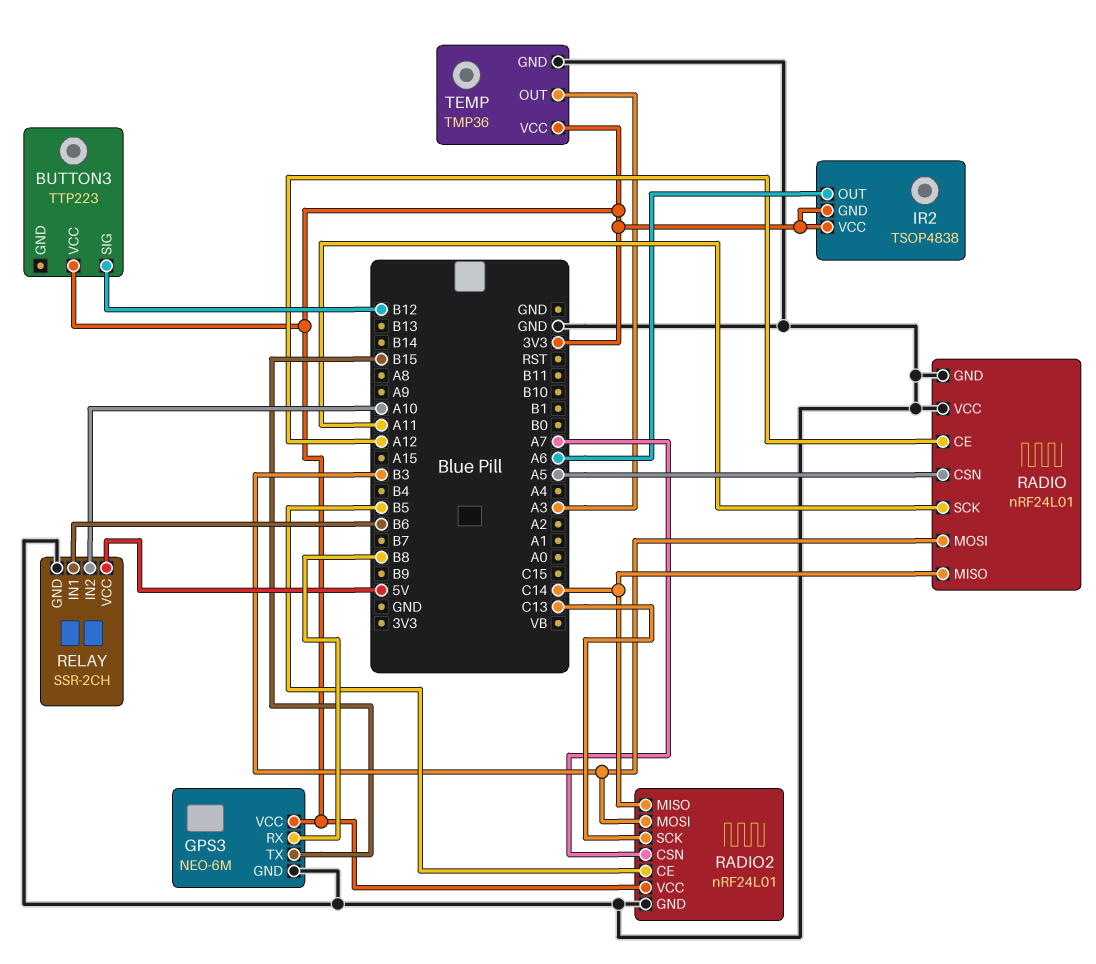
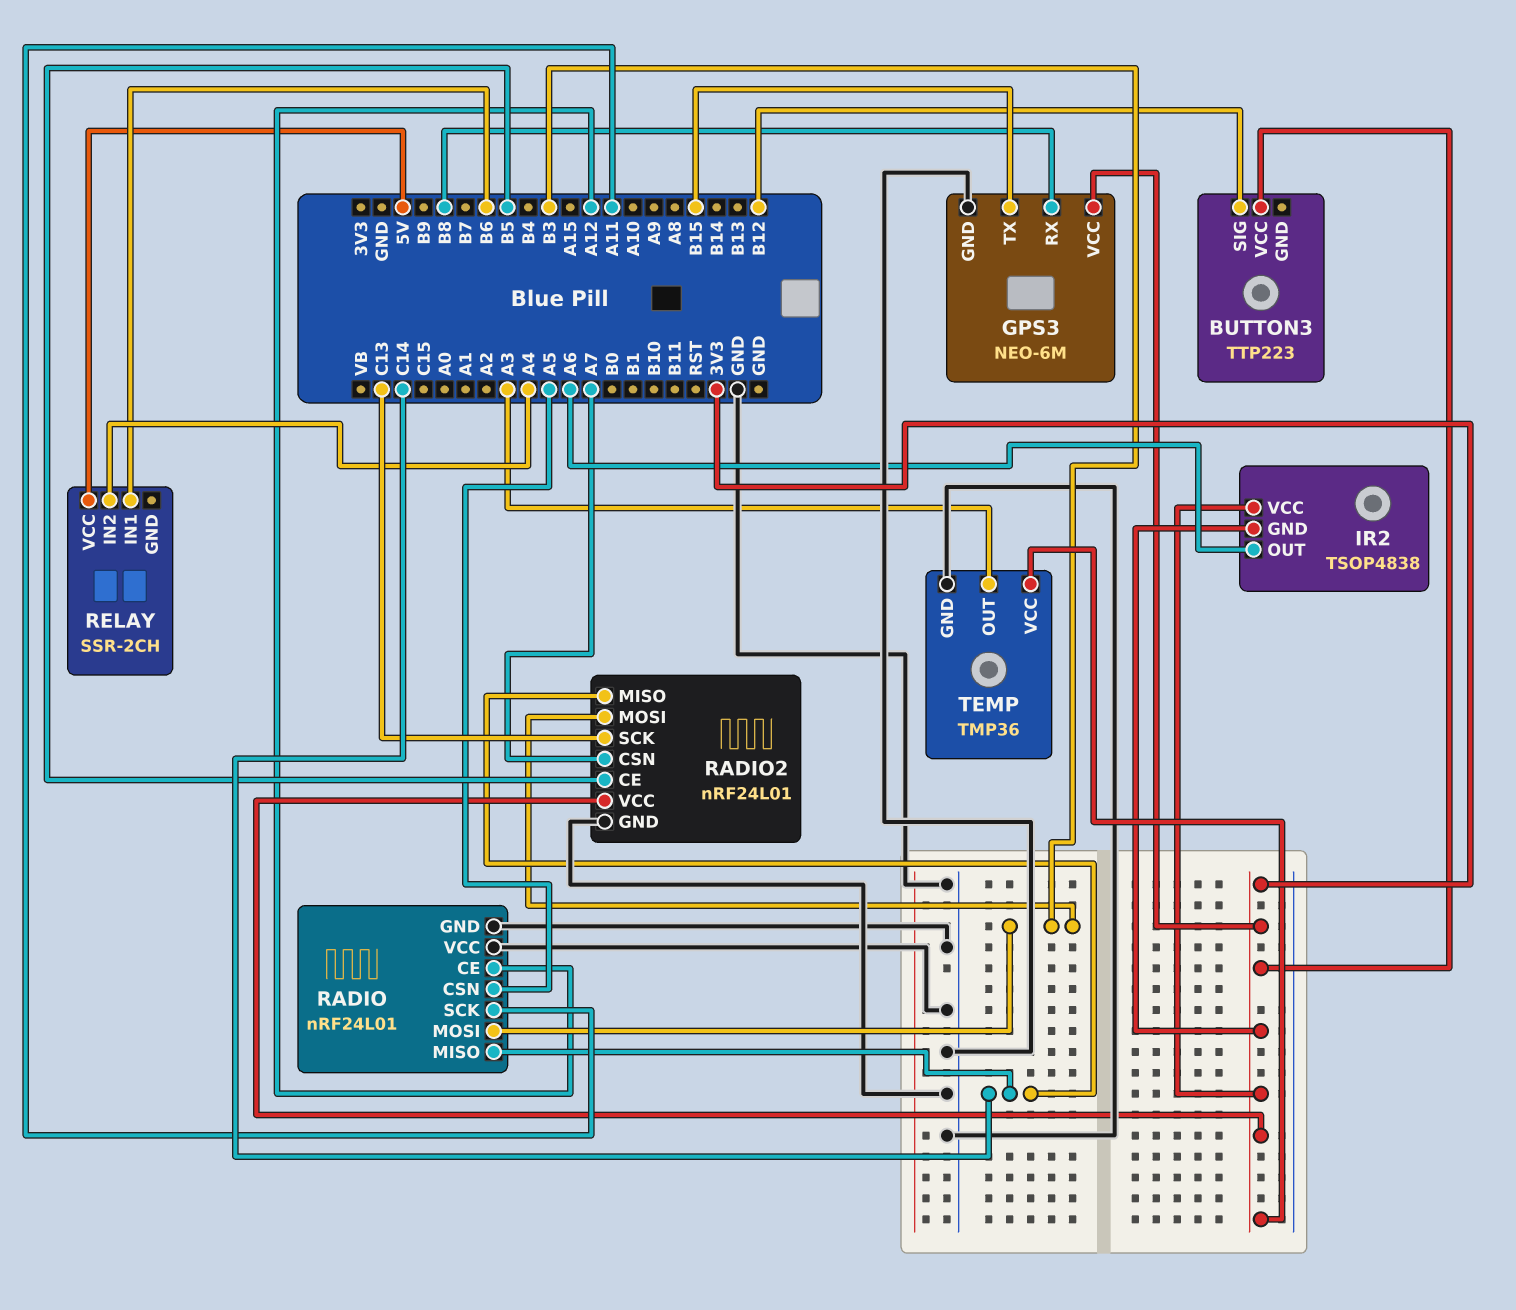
RELAY pin GND: GND -> none
RELAY pin IN2: A10 -> A4

